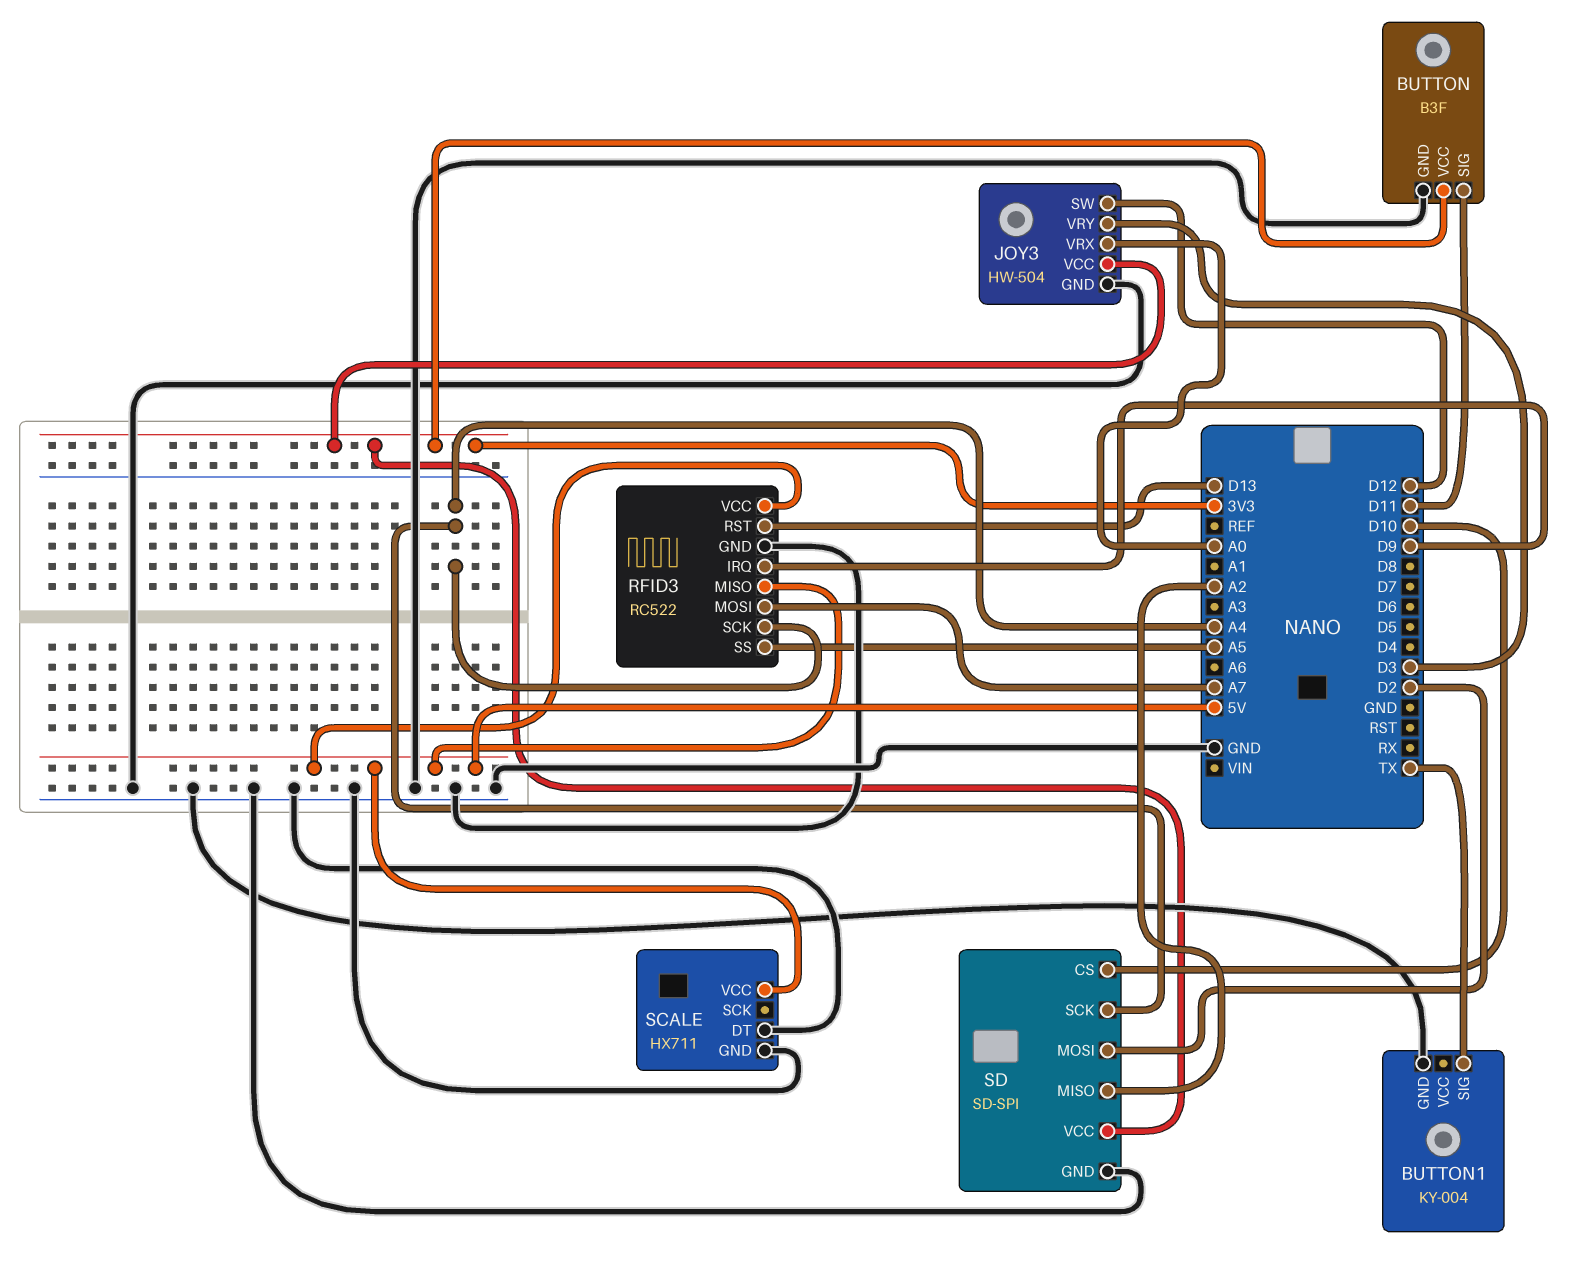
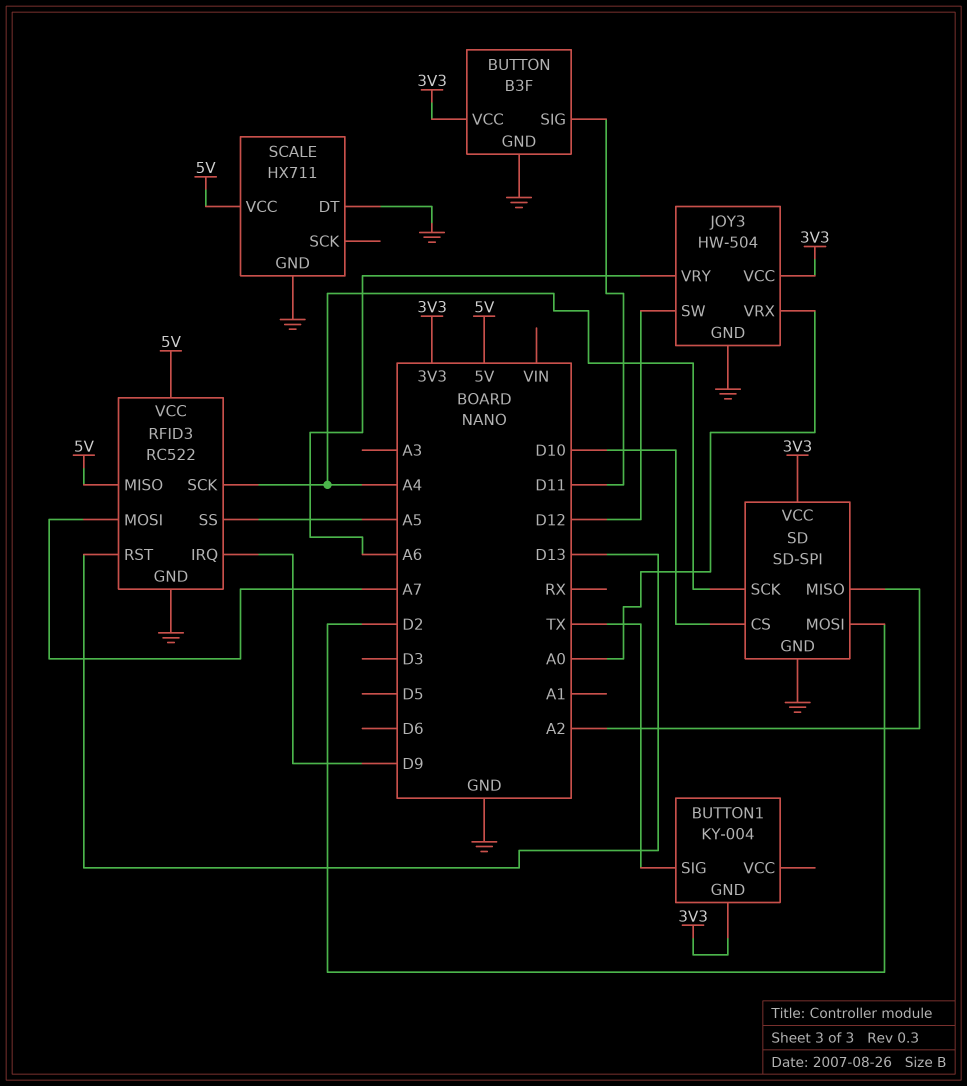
BUTTON1 pin GND: GND -> 3V3
JOY3 pin VRY: D3 -> A6

